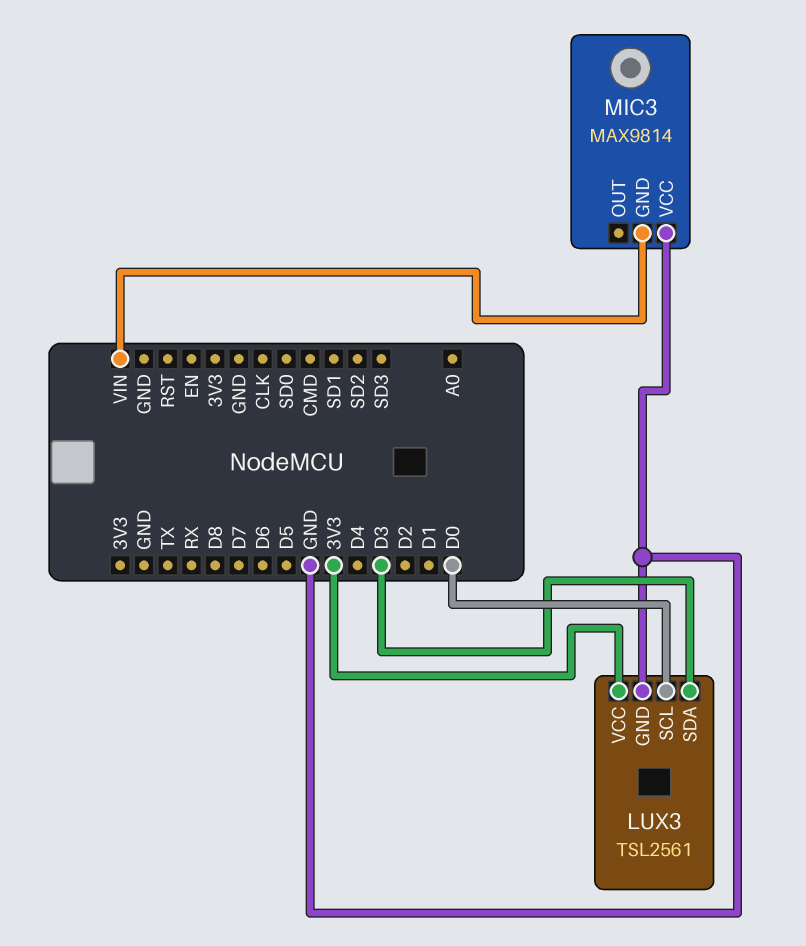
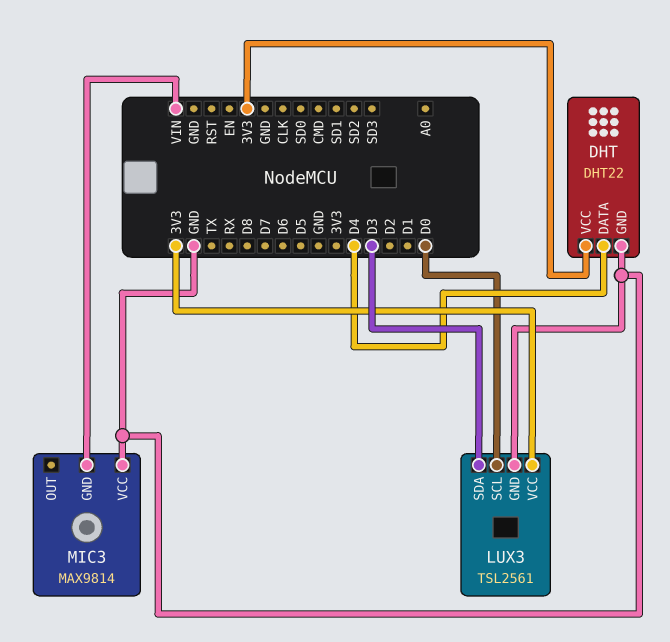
DHT: none -> DHT22
DHT pin DATA: none -> D4
DHT pin GND: none -> GND
DHT pin VCC: none -> 3V3

